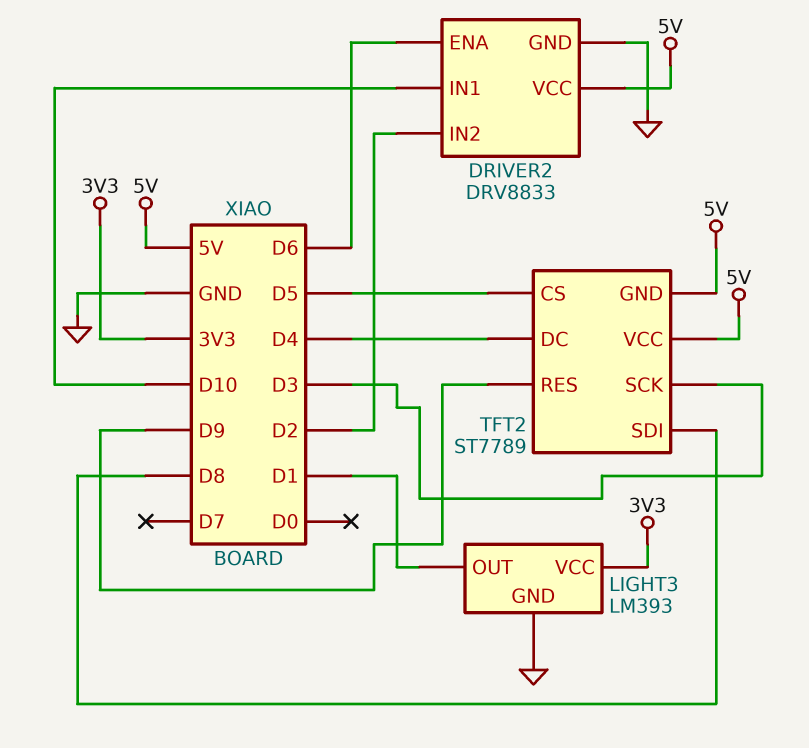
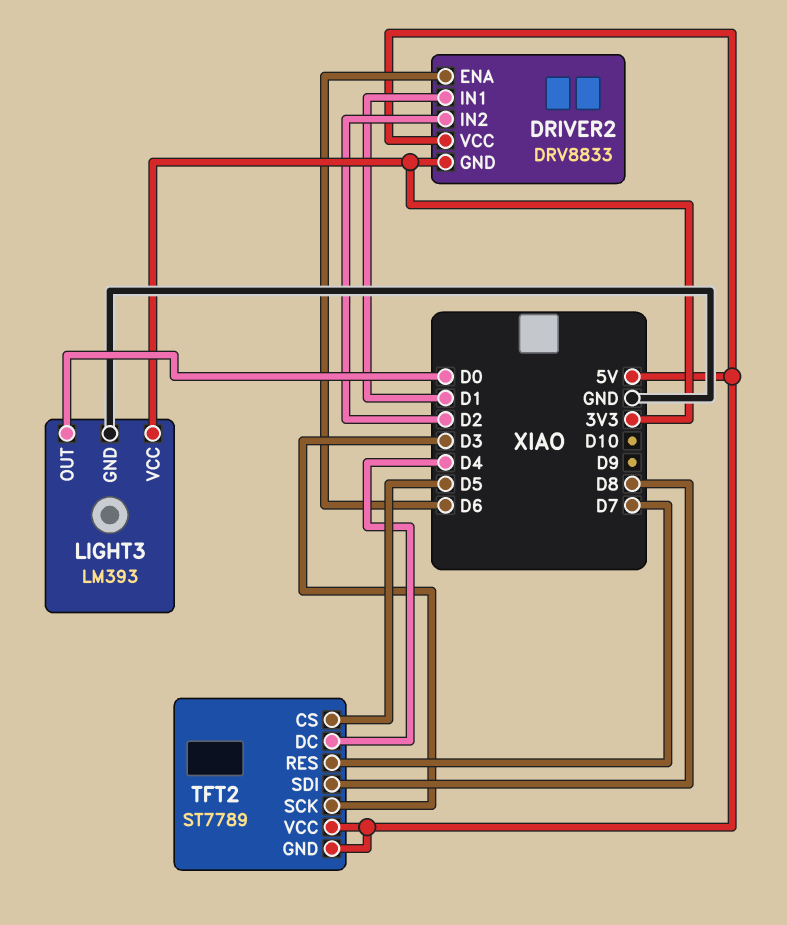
DRIVER2 pin GND: GND -> 3V3
DRIVER2 pin IN1: D10 -> D1
LIGHT3 pin OUT: D1 -> D0
TFT2 pin RES: D9 -> D7

